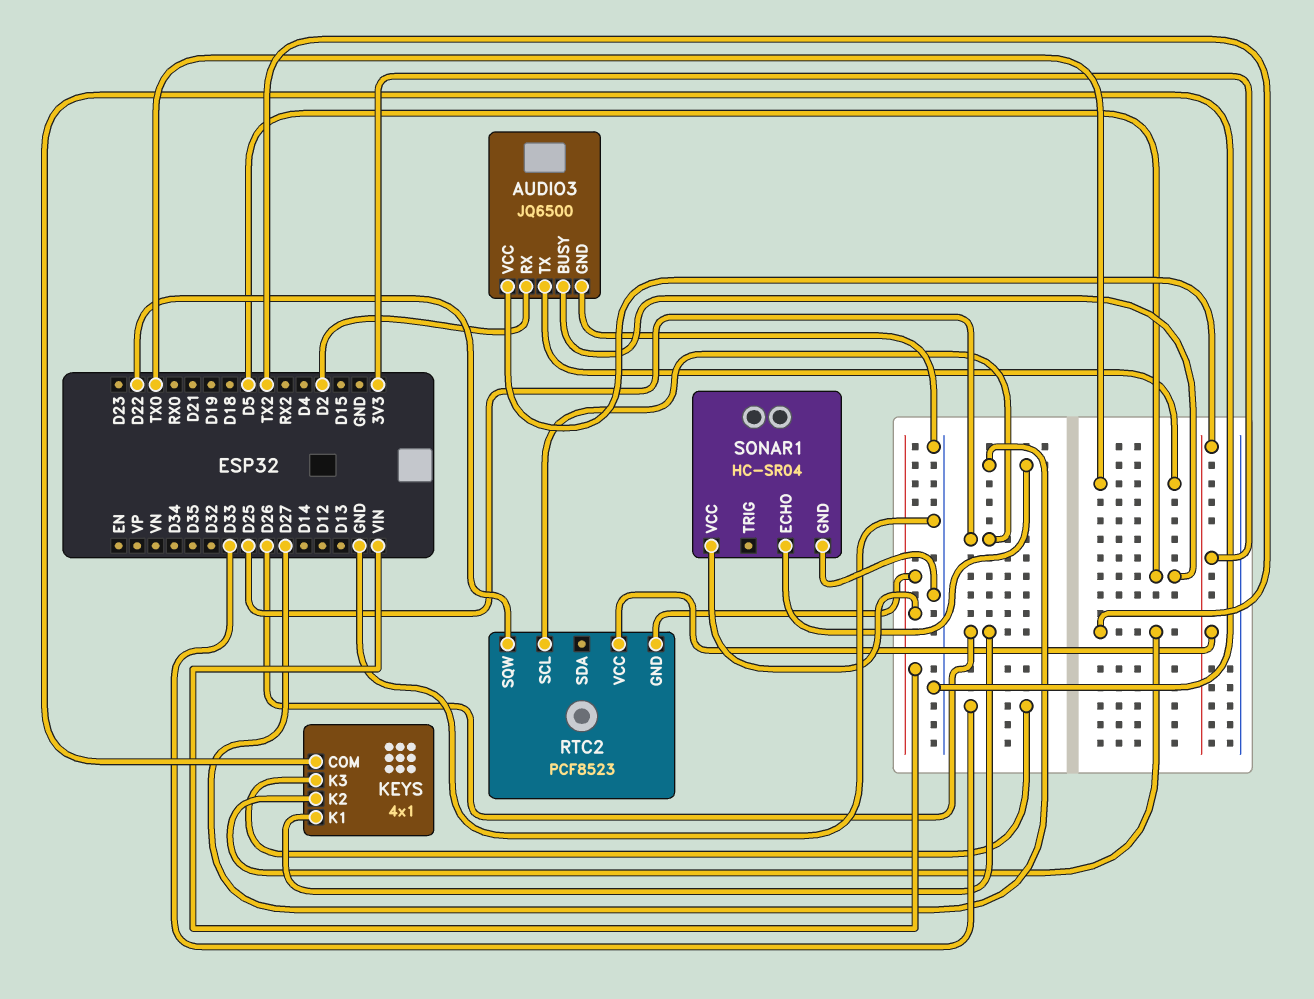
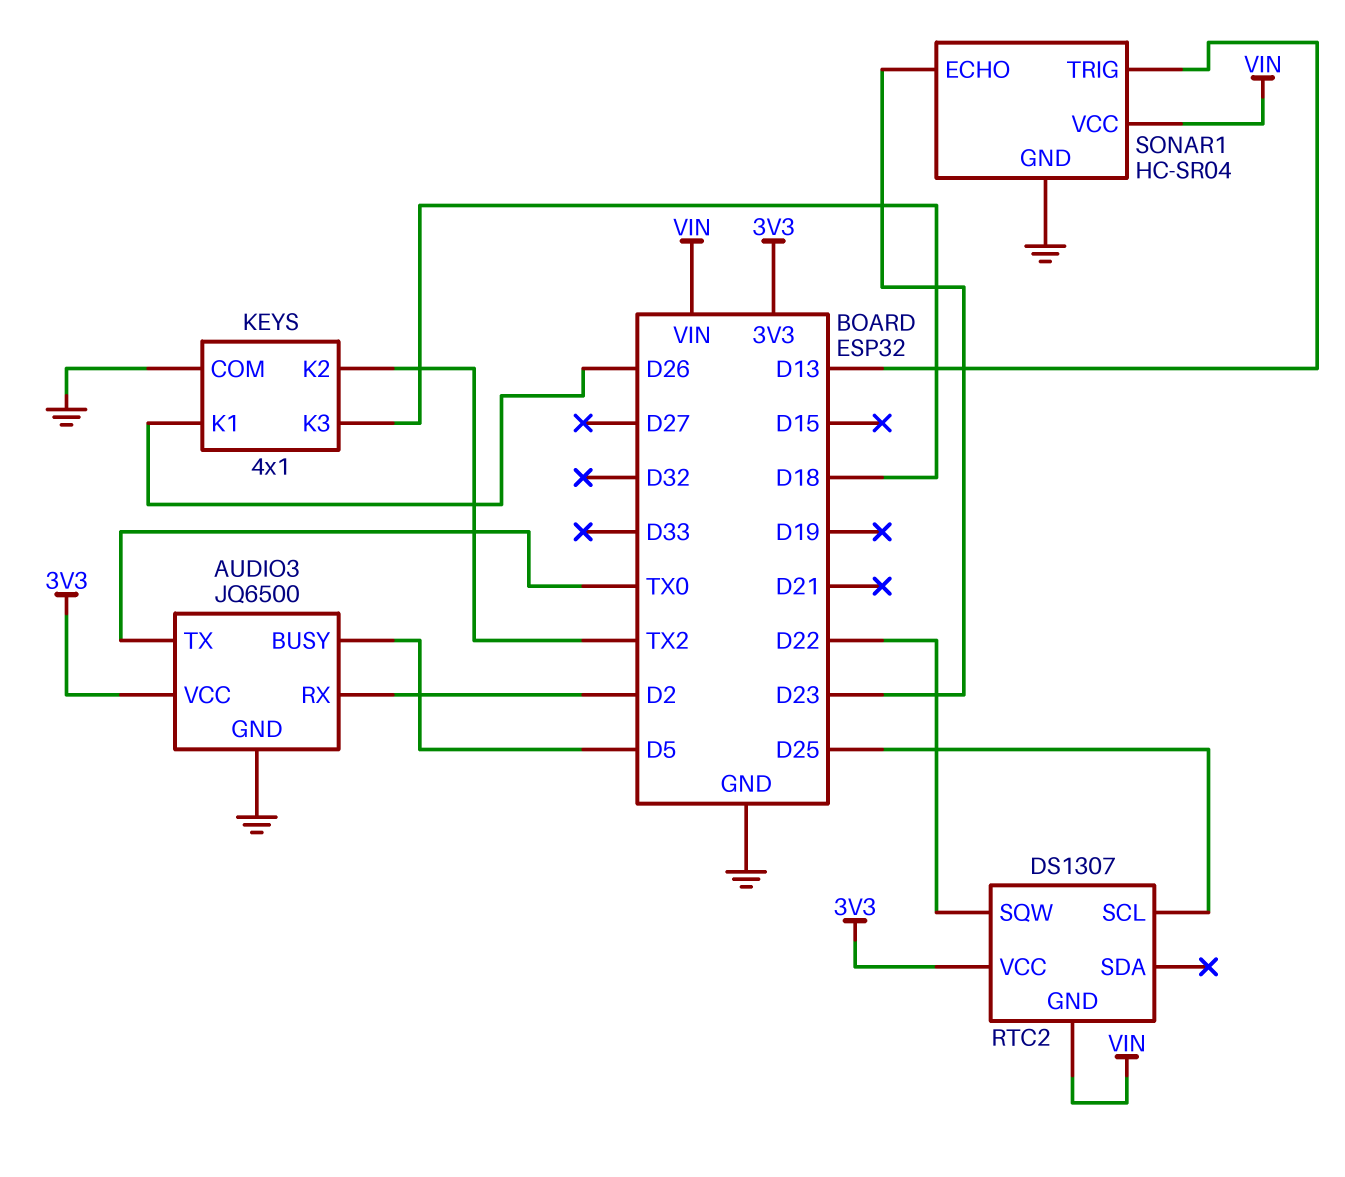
KEYS pin K3: D33 -> D18
RTC2: PCF8523 -> DS1307
SONAR1 pin ECHO: D27 -> D23
SONAR1 pin TRIG: none -> D13

